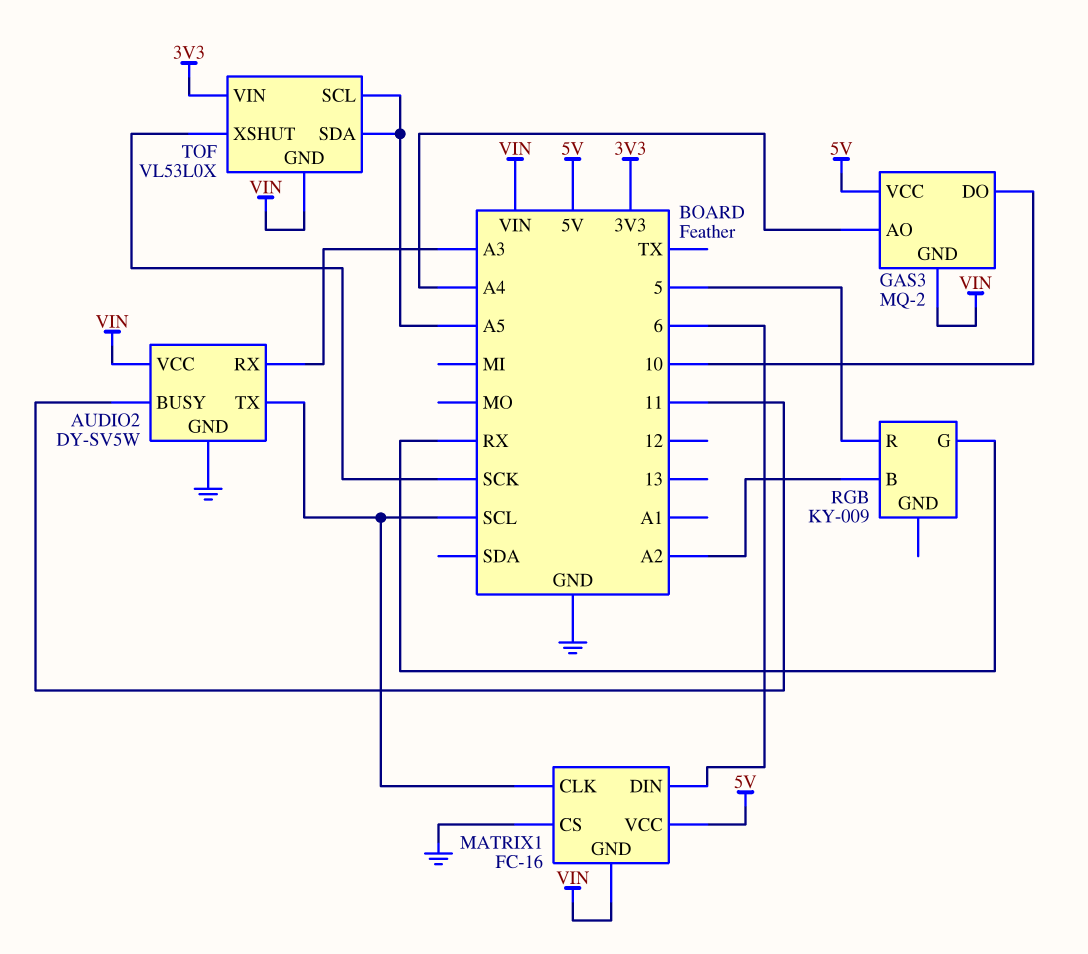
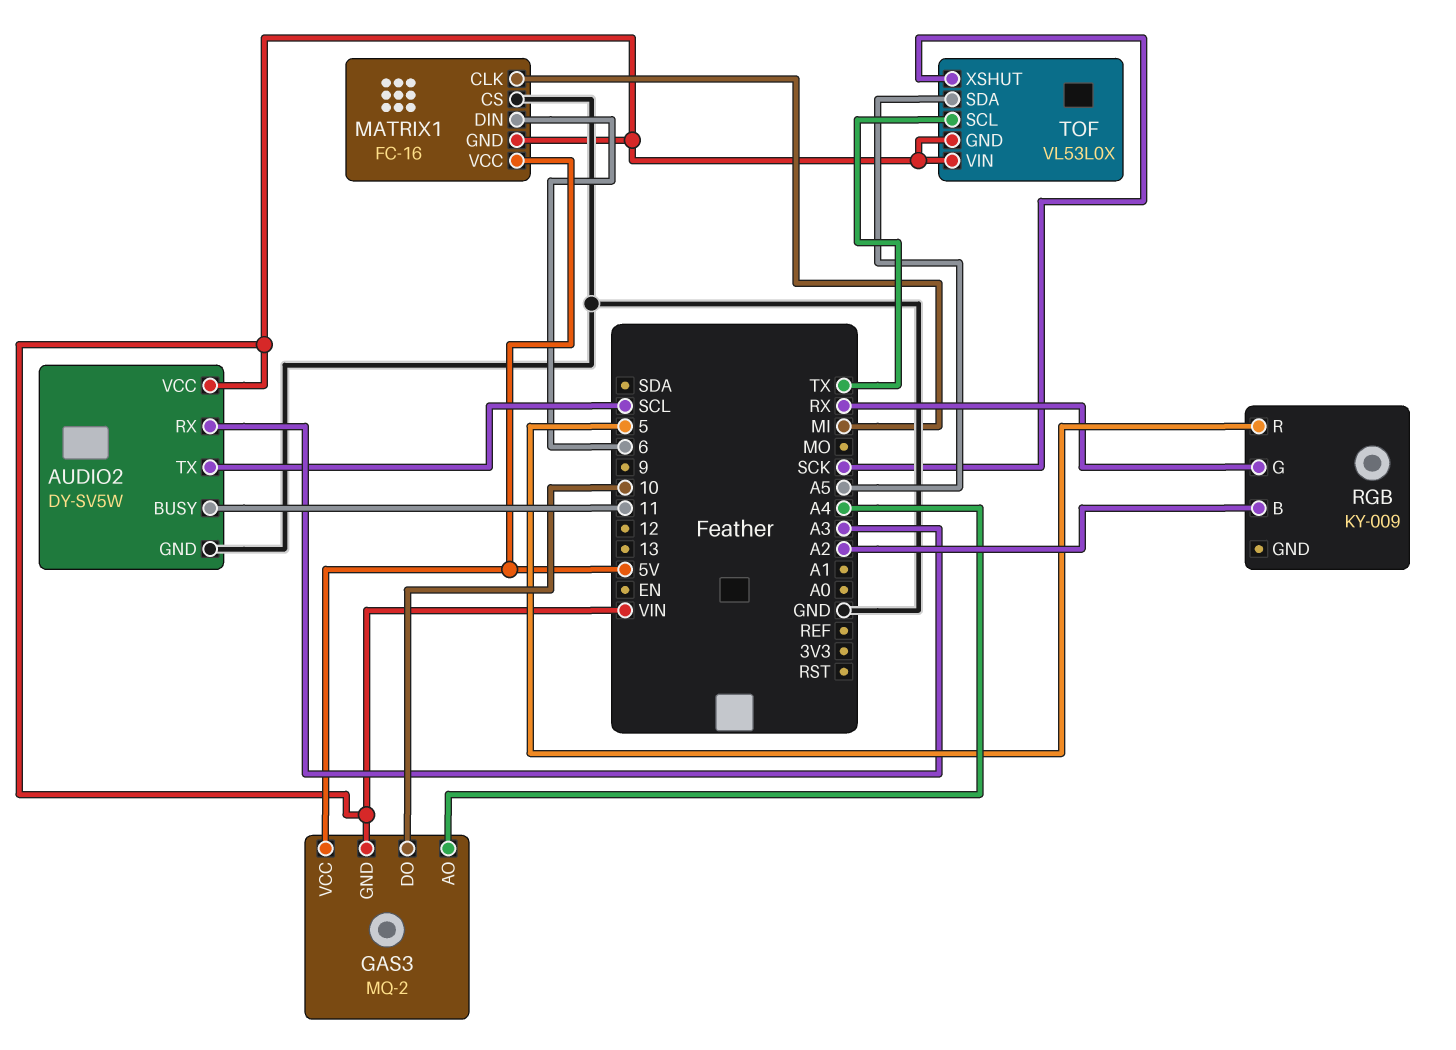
MATRIX1 pin CLK: SCL -> MI
TOF pin SCL: A5 -> TX
TOF pin VIN: 3V3 -> VIN

